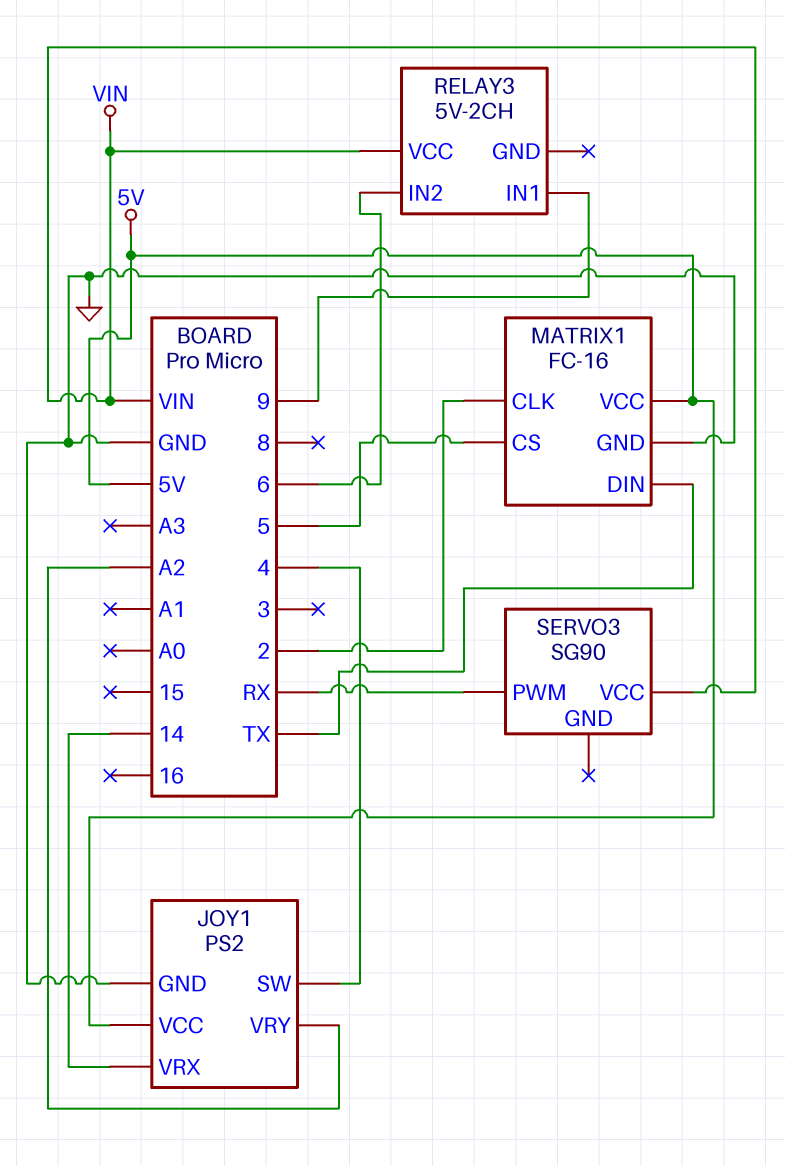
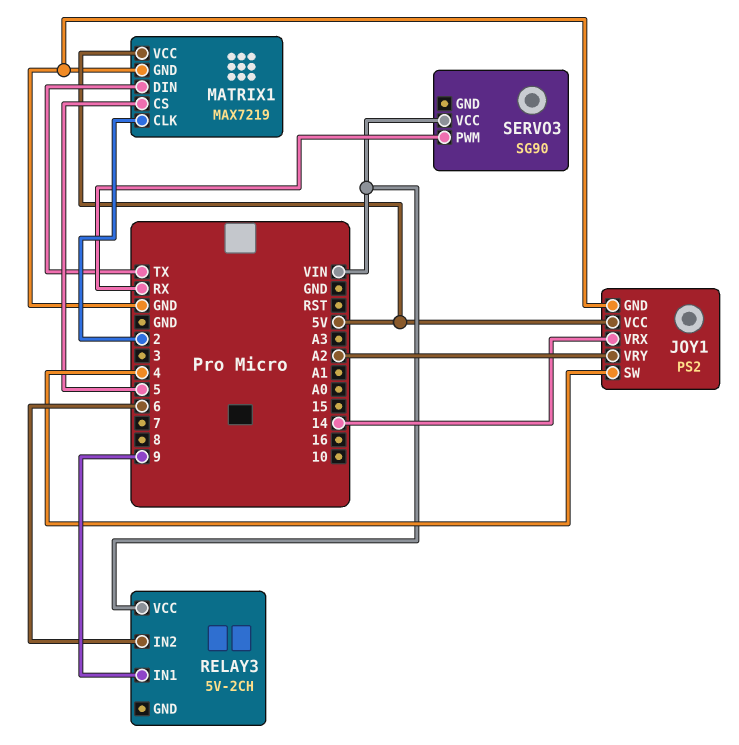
MATRIX1: FC-16 -> MAX7219

